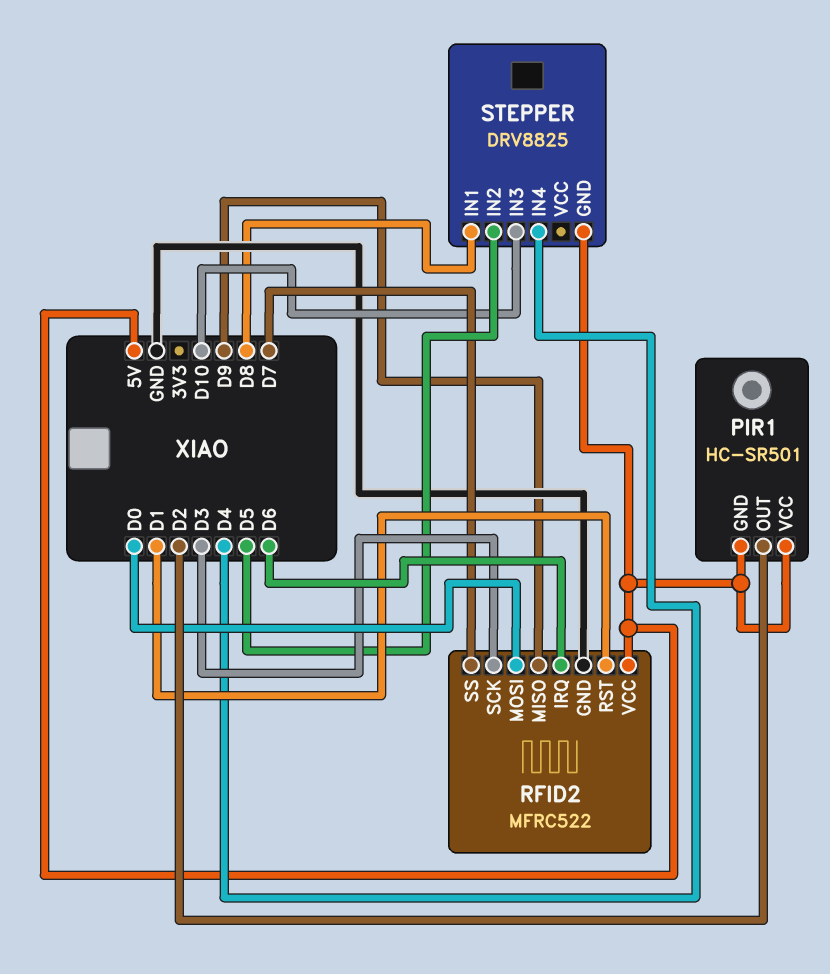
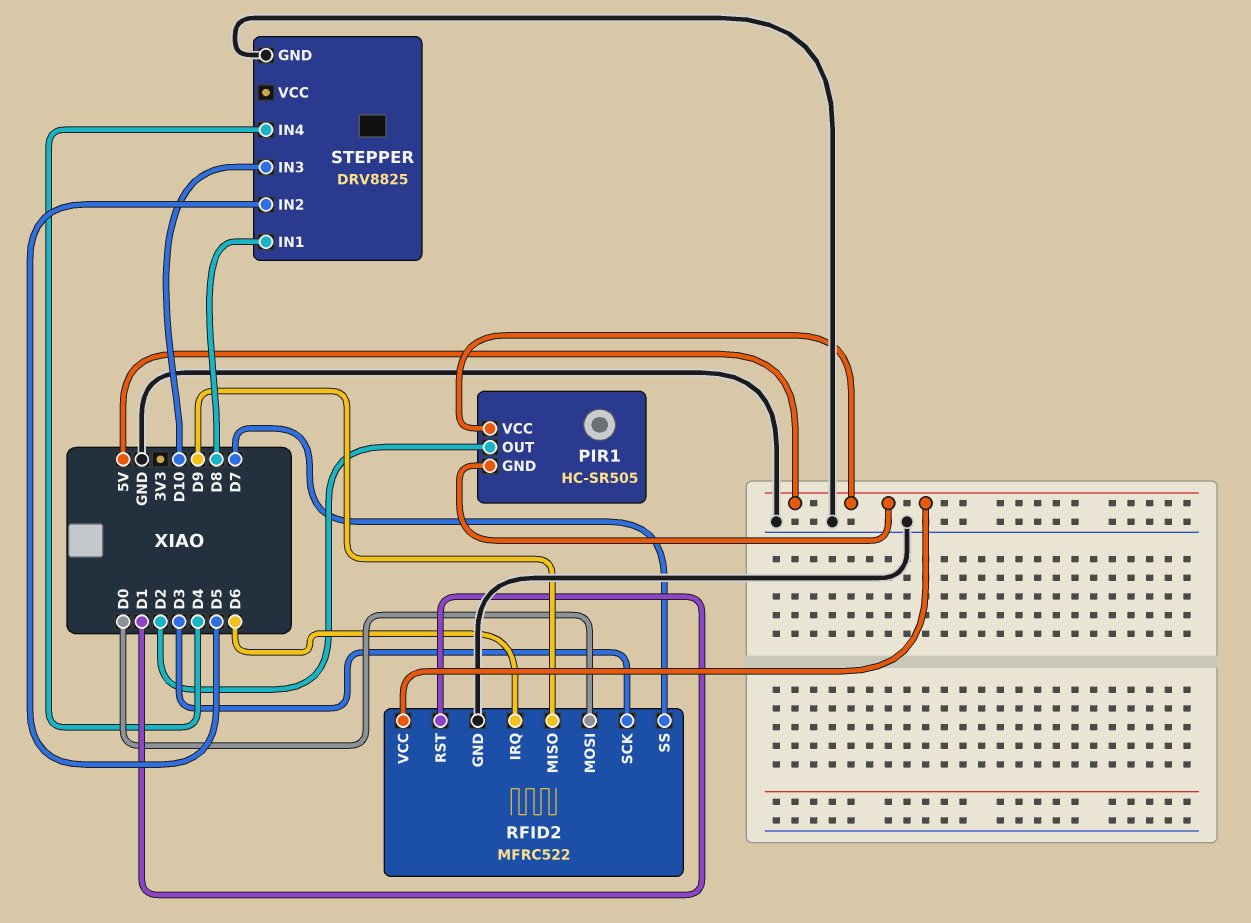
PIR1: HC-SR501 -> HC-SR505
STEPPER pin GND: 5V -> GND

